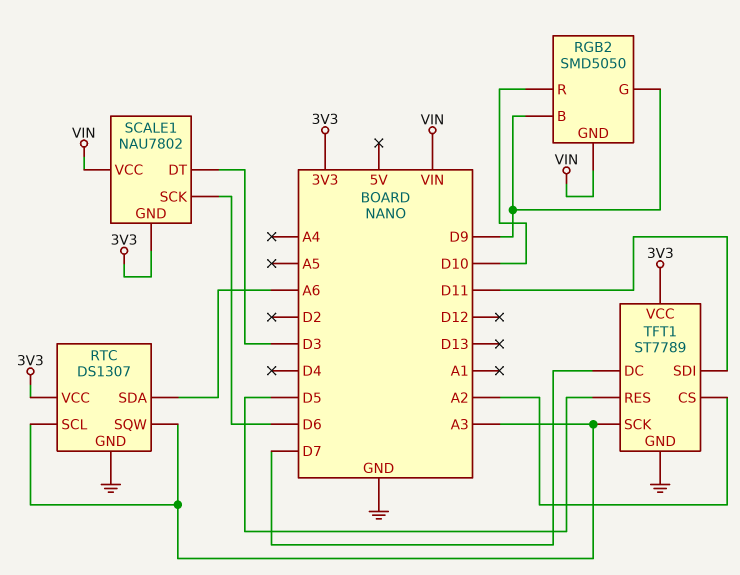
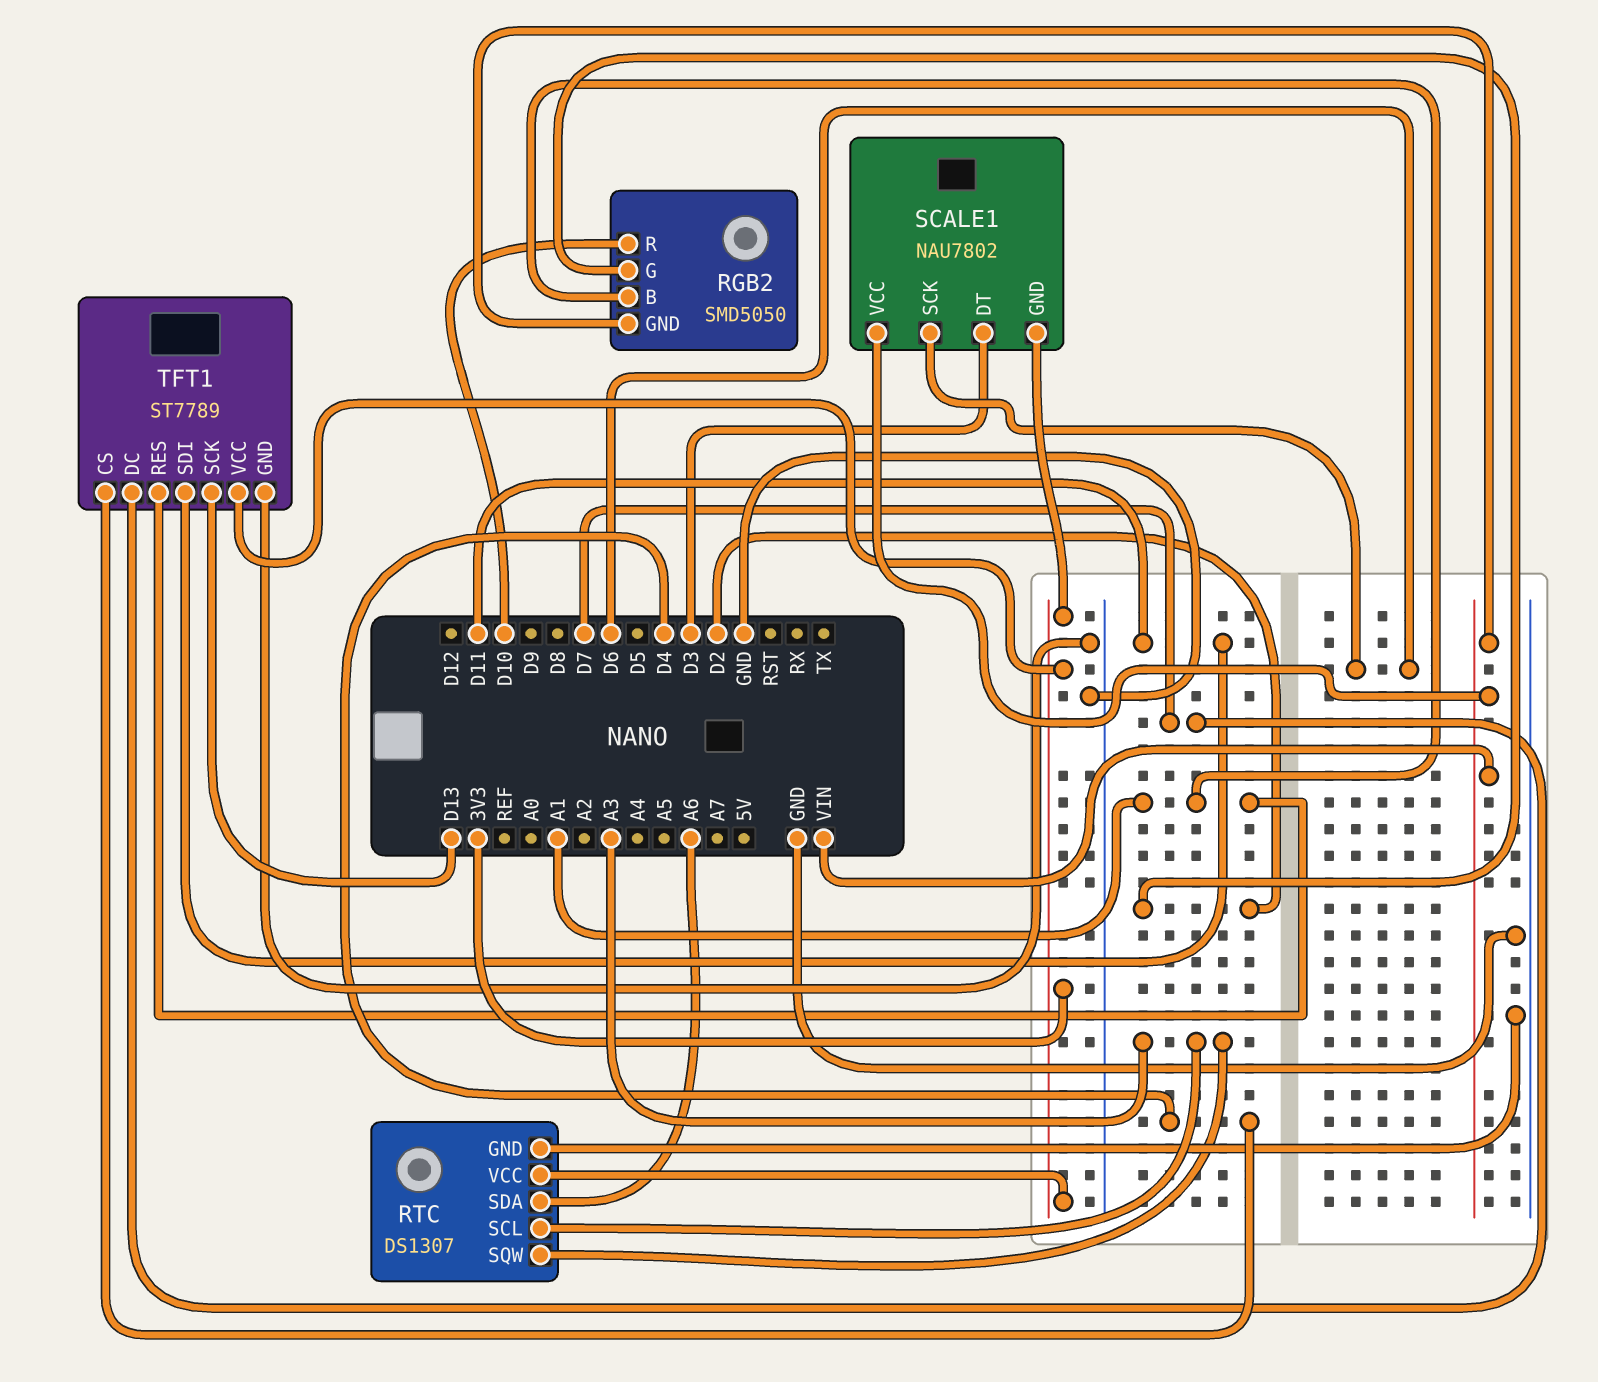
RGB2 pin B: D9 -> A1
RGB2 pin G: D9 -> D2
TFT1 pin CS: A2 -> D4
TFT1 pin RES: D5 -> A1
TFT1 pin SCK: A3 -> D13

